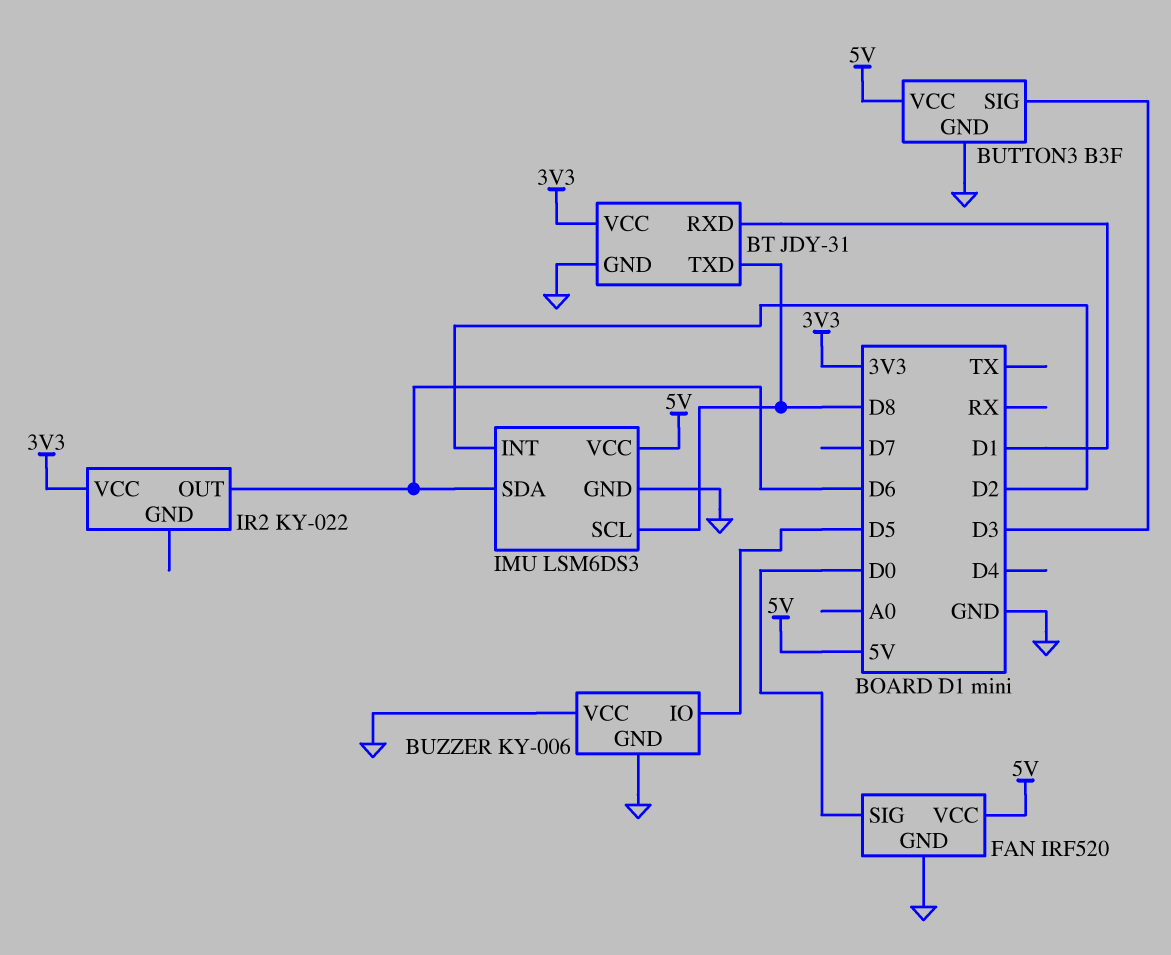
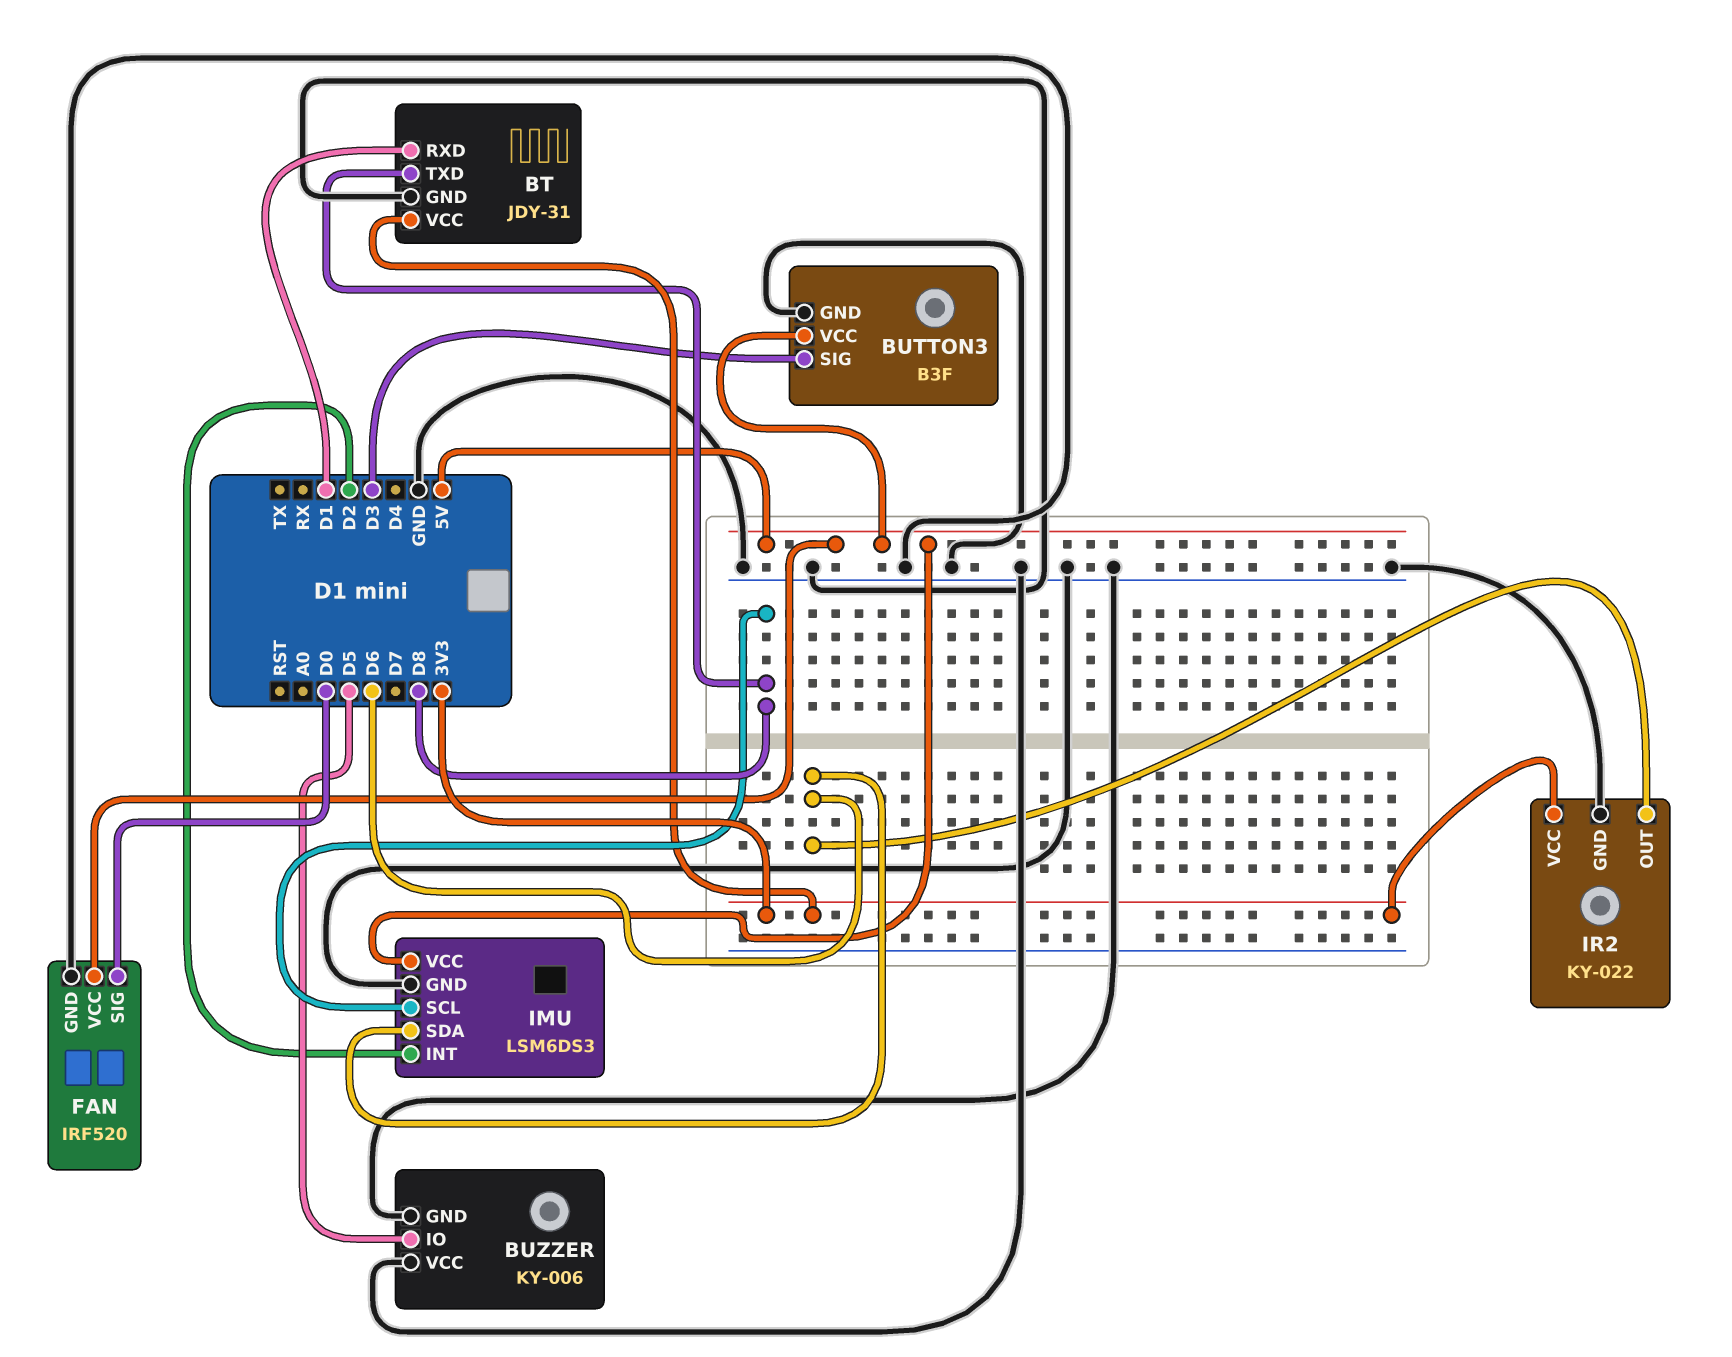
IR2 pin GND: none -> GND

